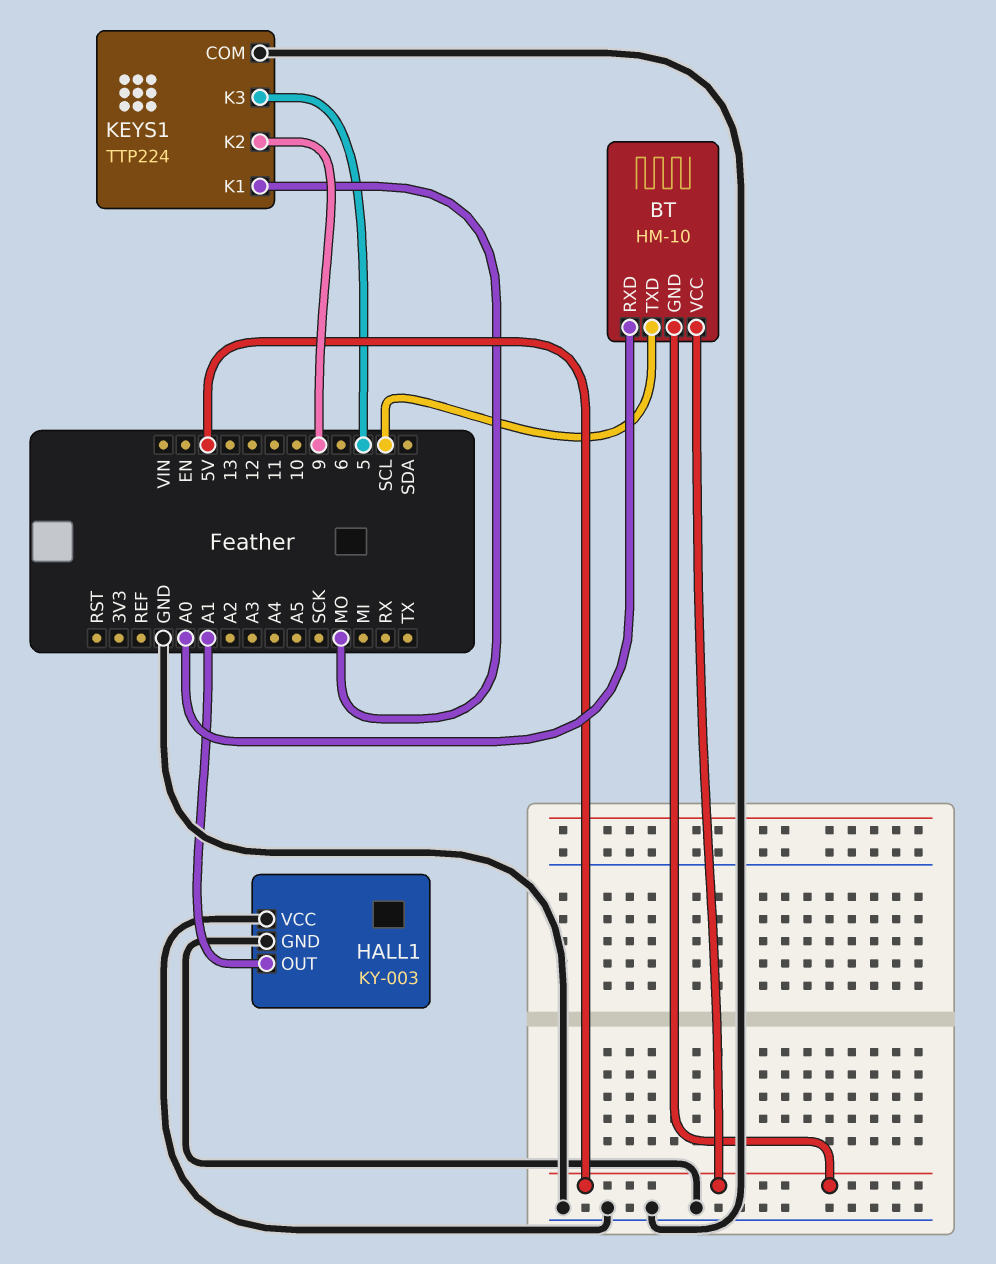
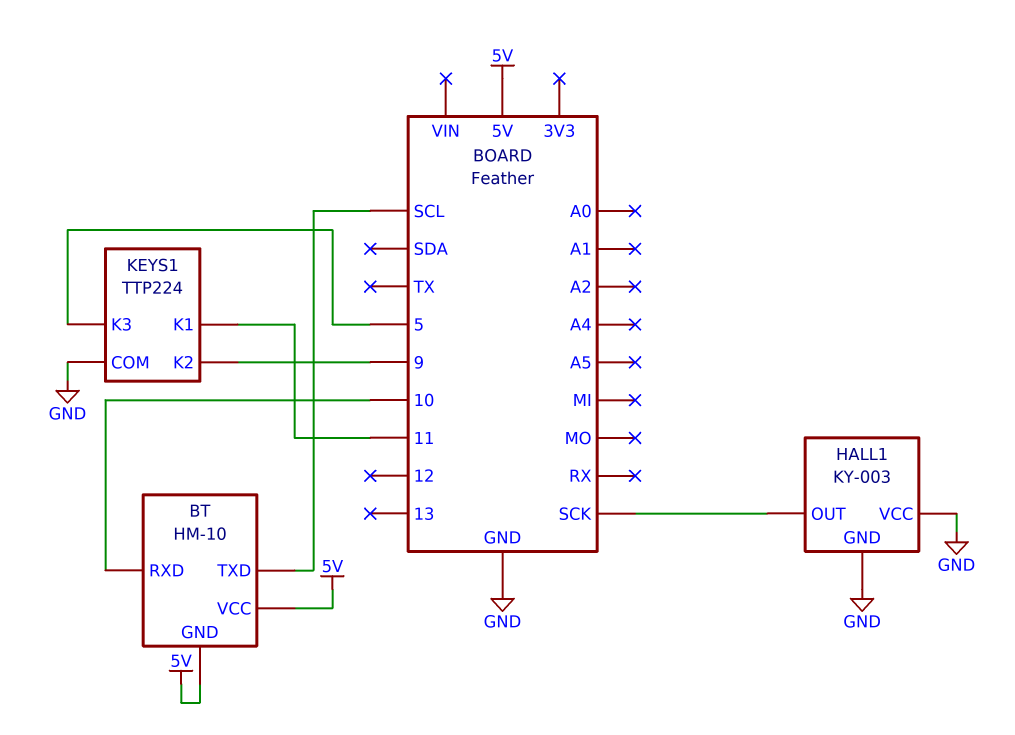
BT pin RXD: A0 -> 10
HALL1 pin OUT: A1 -> SCK
KEYS1 pin K1: MO -> 11

